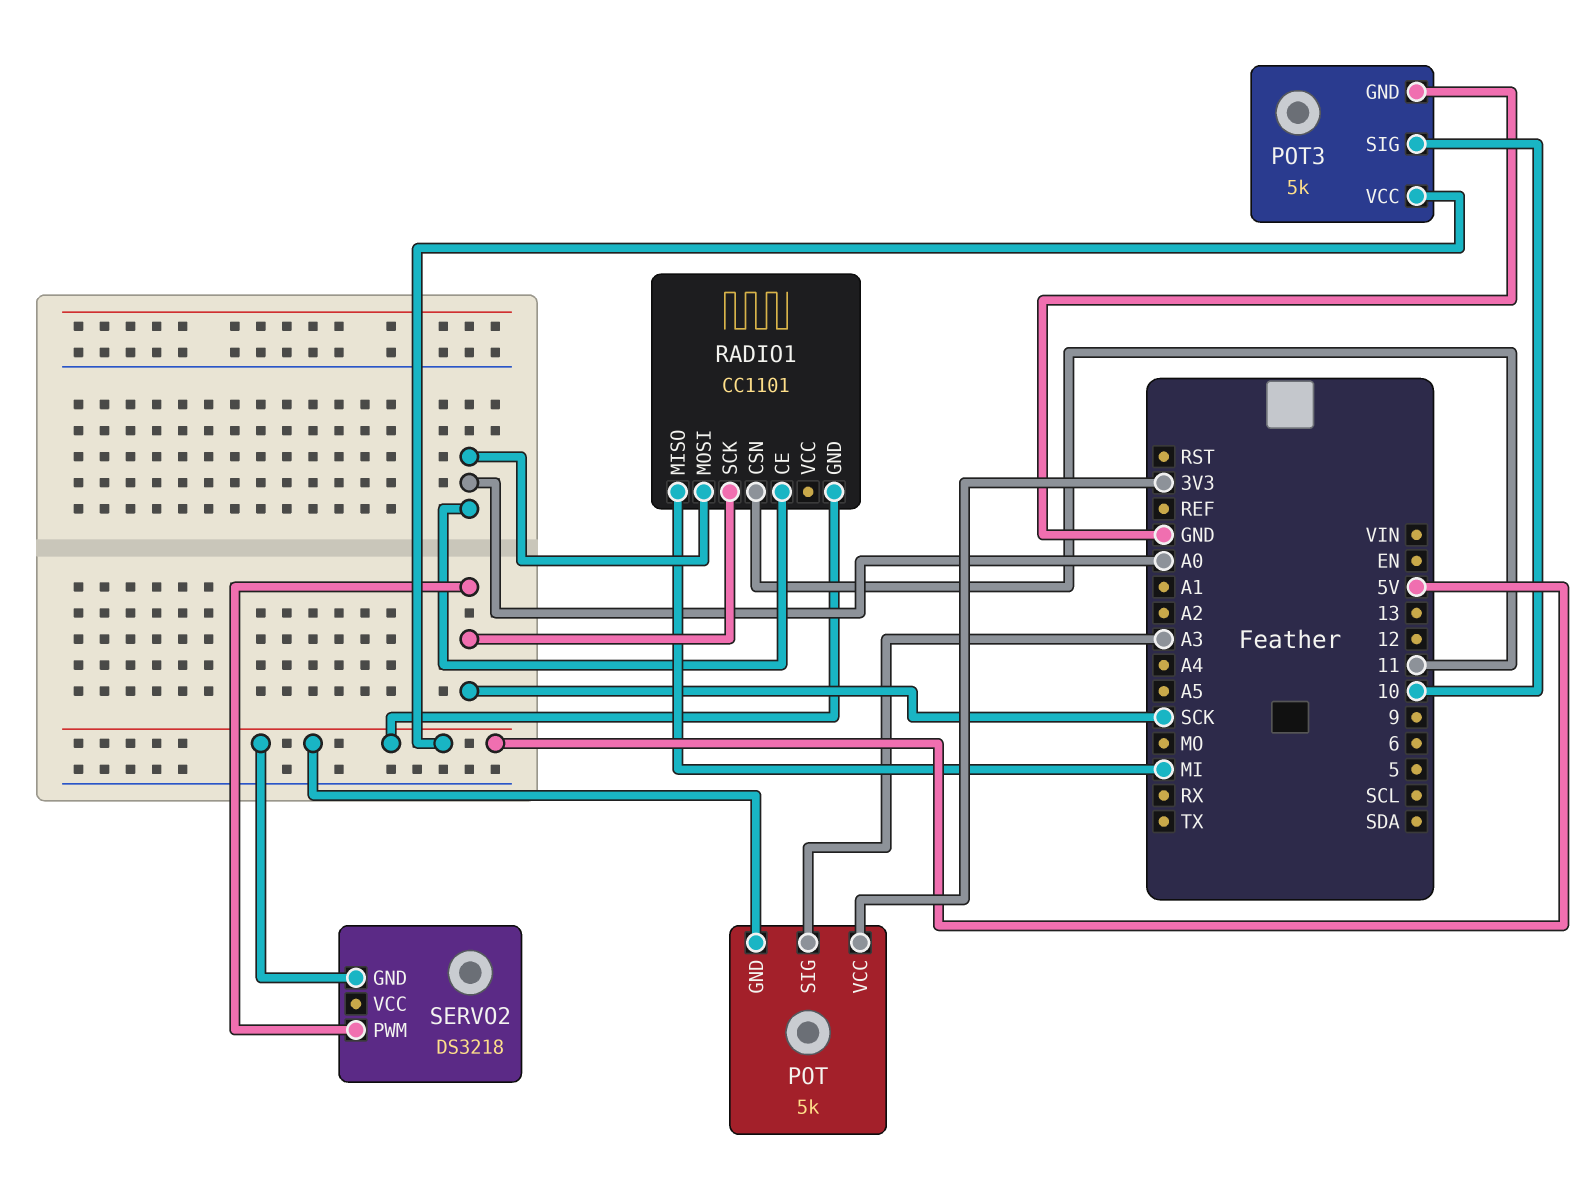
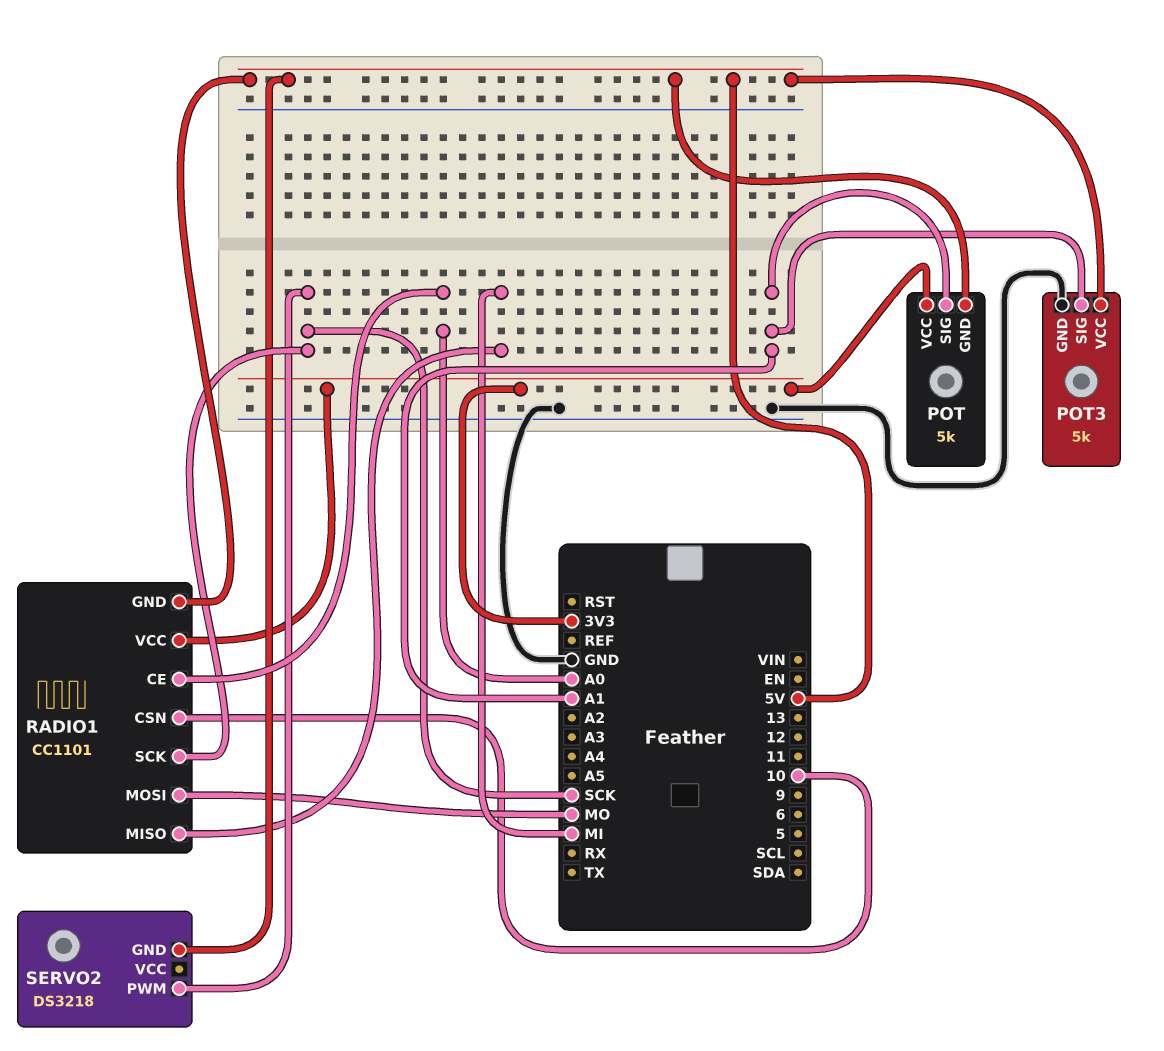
POT pin SIG: A3 -> A1
POT3 pin SIG: 10 -> A1
RADIO1 pin CSN: 11 -> 10
RADIO1 pin MOSI: A0 -> MO
RADIO1 pin VCC: none -> 3V3

